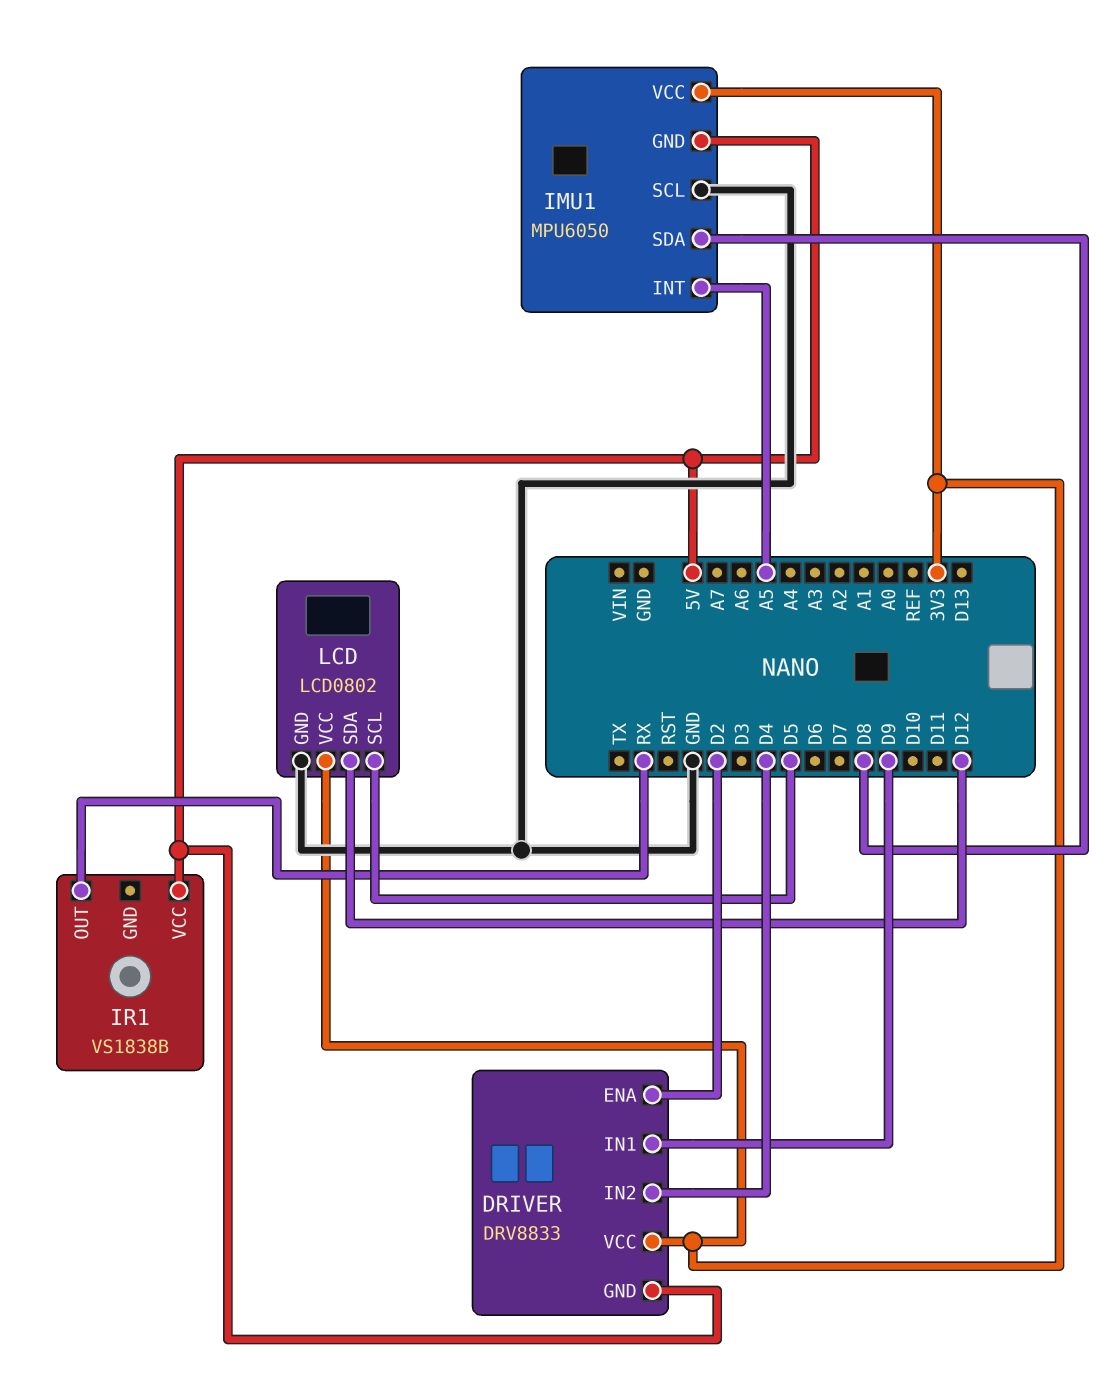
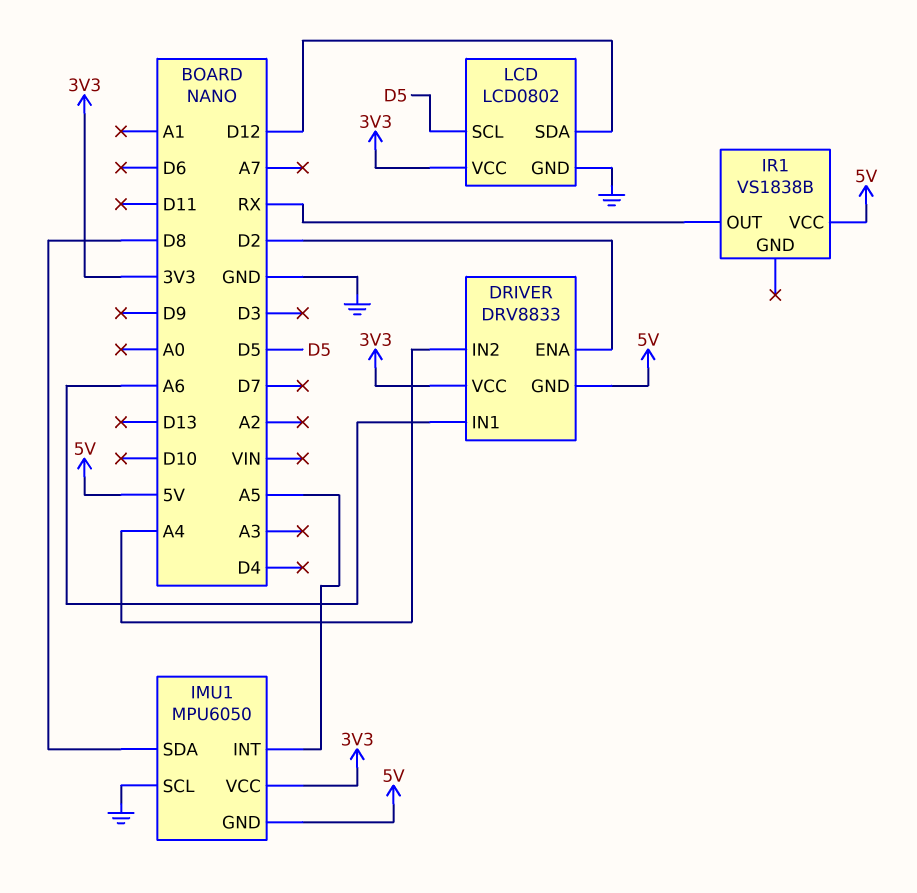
DRIVER pin IN1: D9 -> A6
DRIVER pin IN2: D4 -> A4

